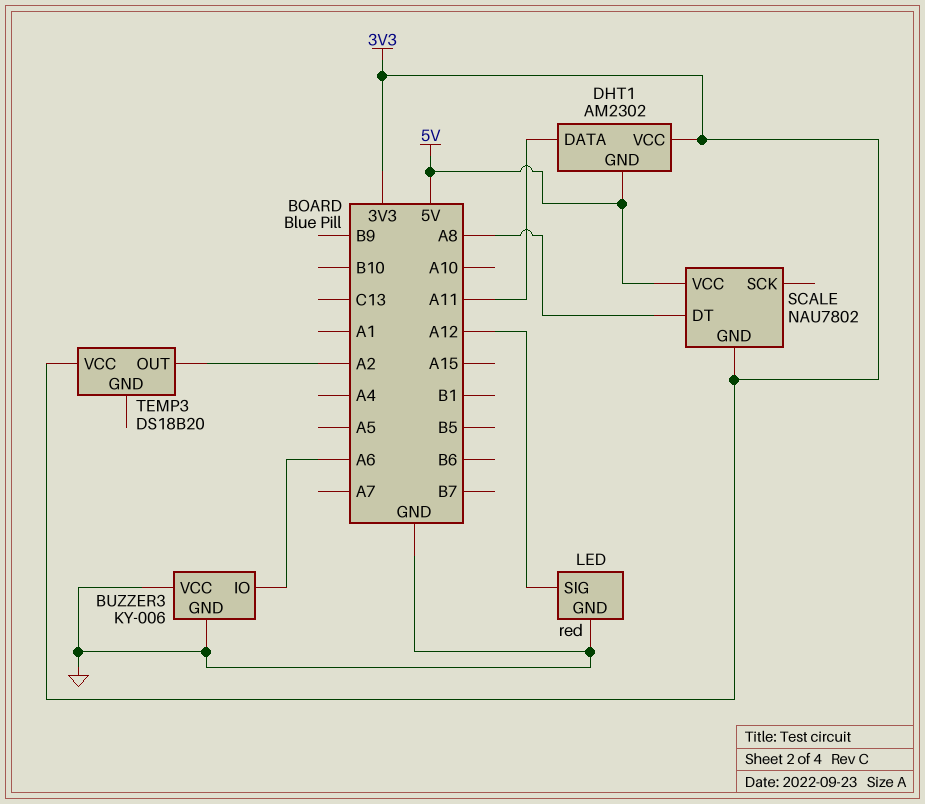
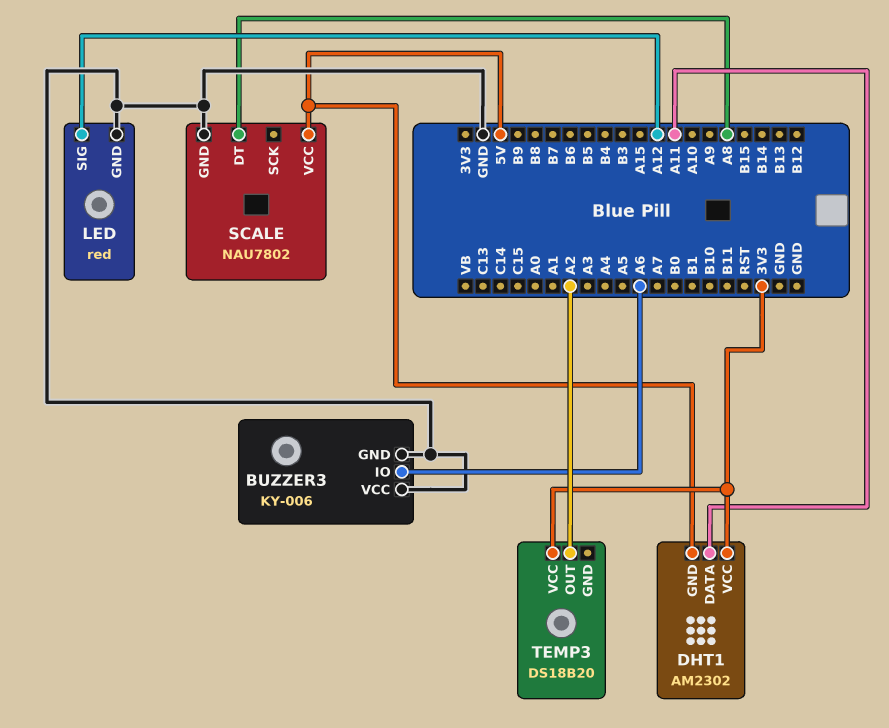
SCALE pin GND: 3V3 -> GND

